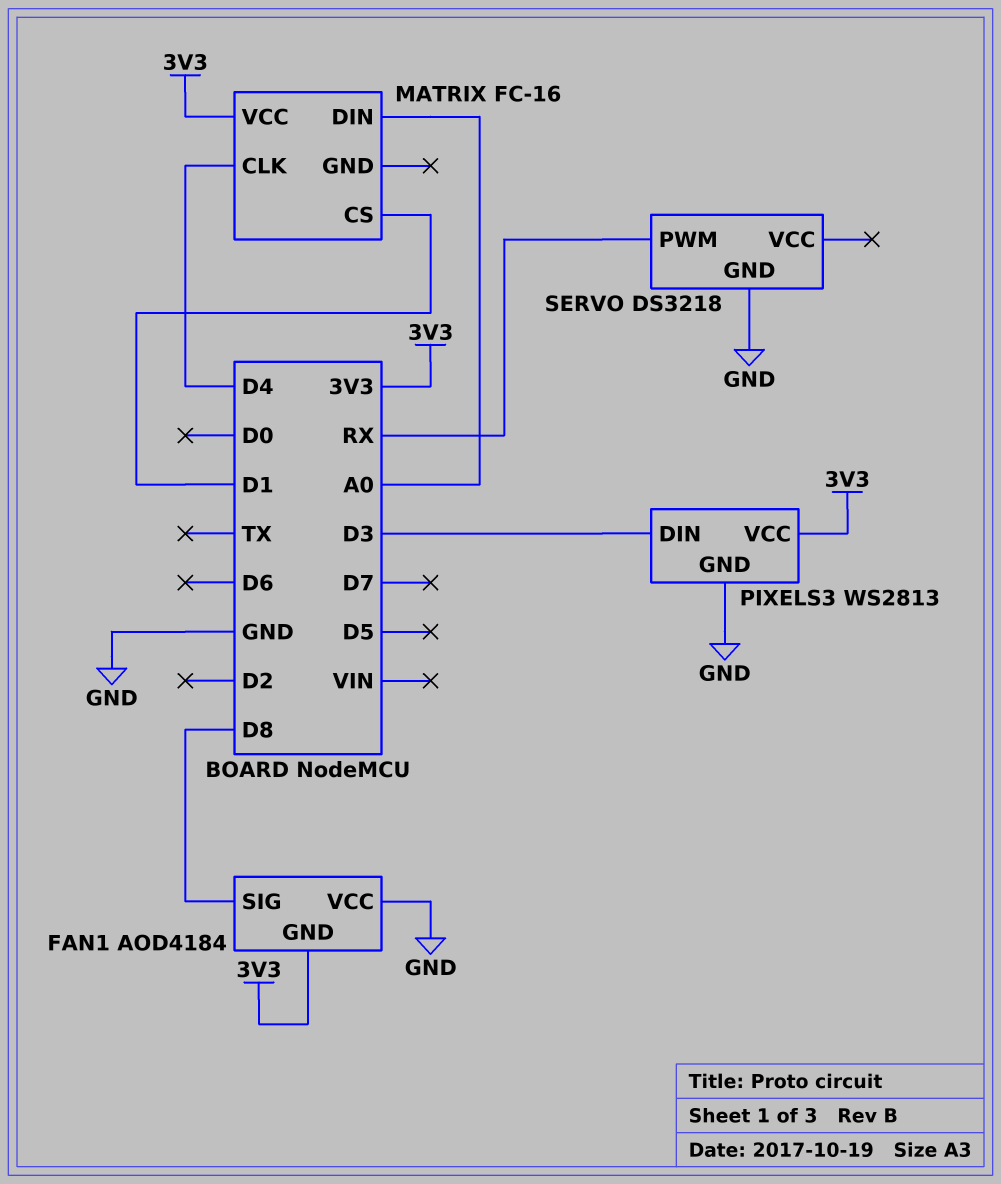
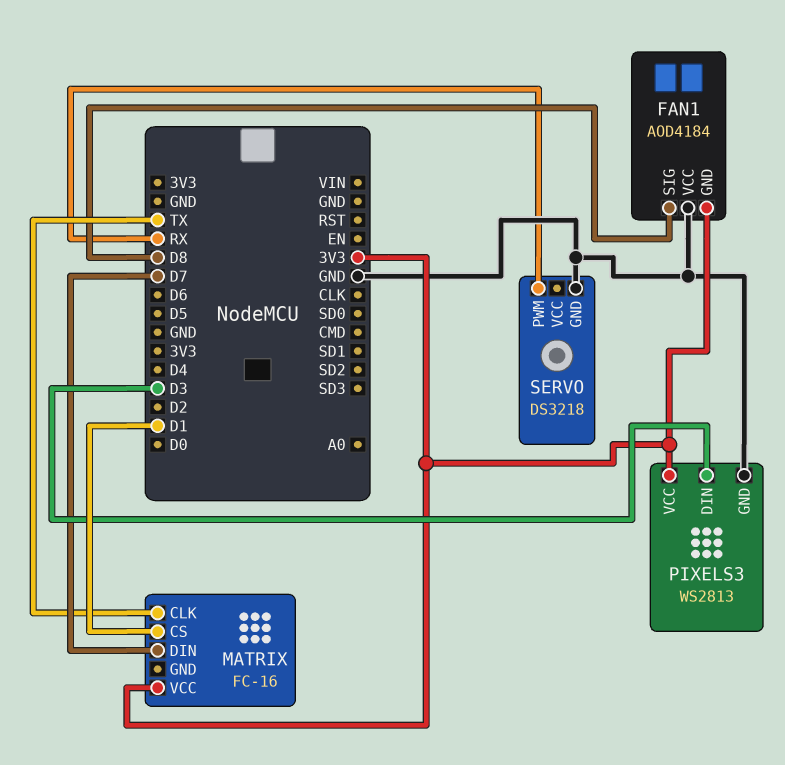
MATRIX pin CLK: D4 -> TX
MATRIX pin DIN: A0 -> D7

